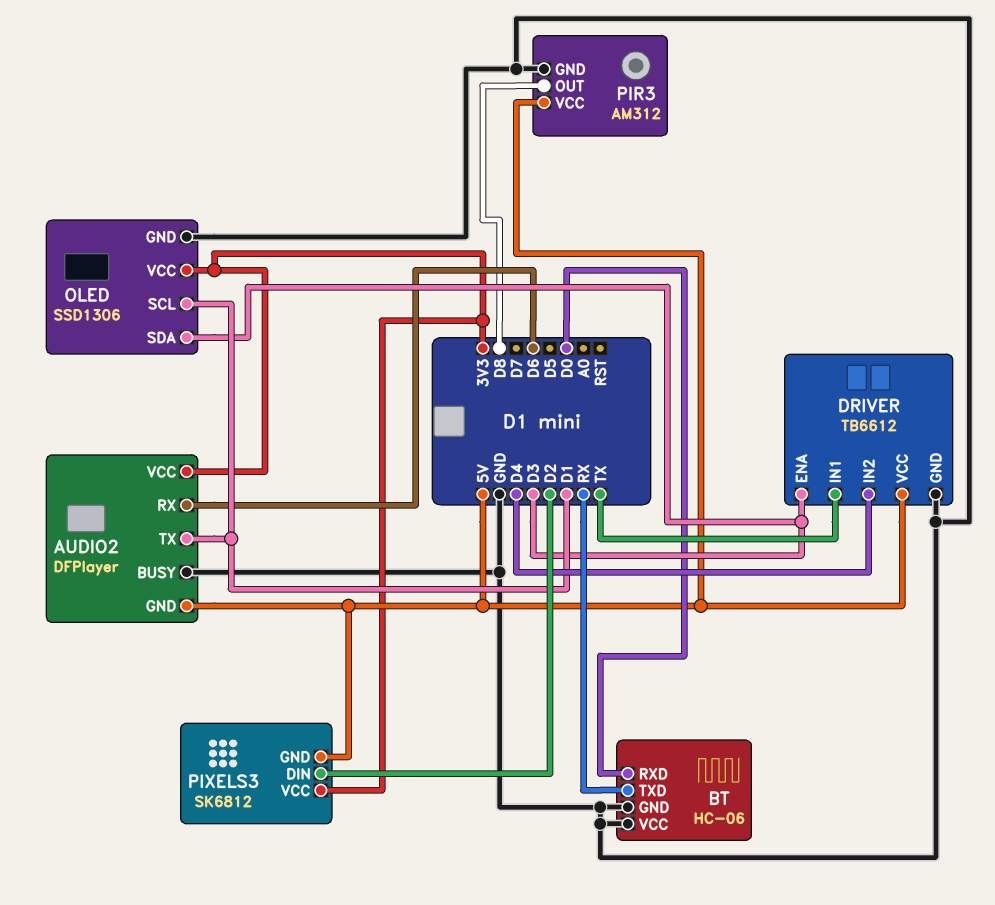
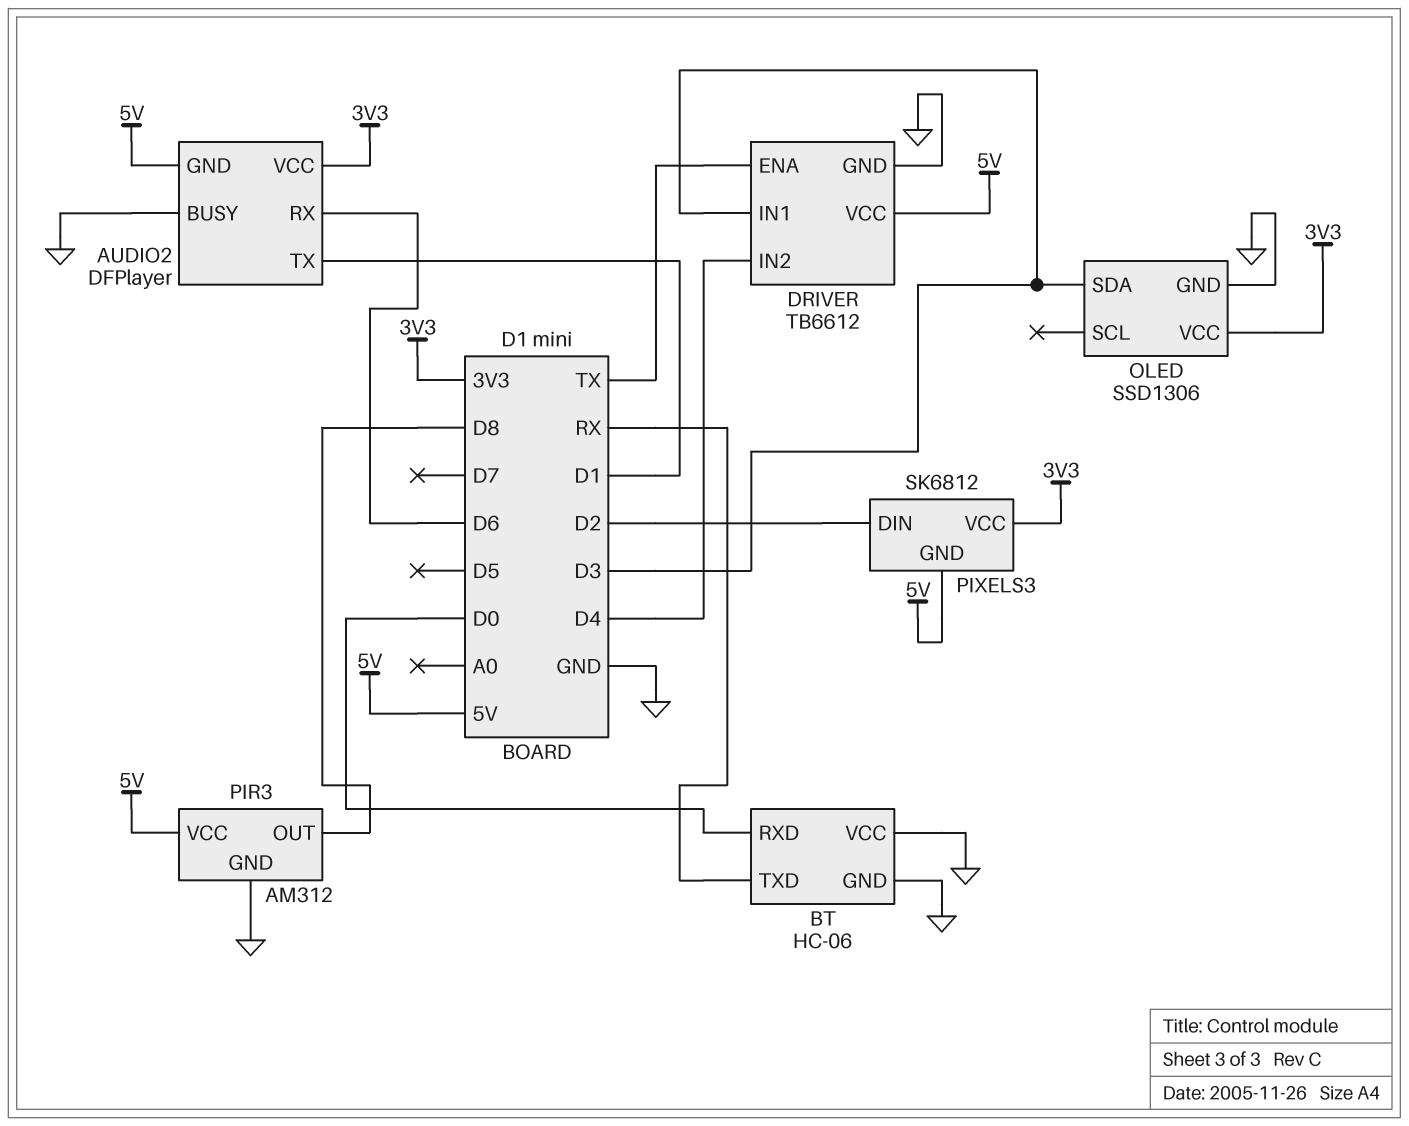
DRIVER pin ENA: D3 -> TX
DRIVER pin IN1: TX -> D3
OLED pin SCL: D1 -> none

